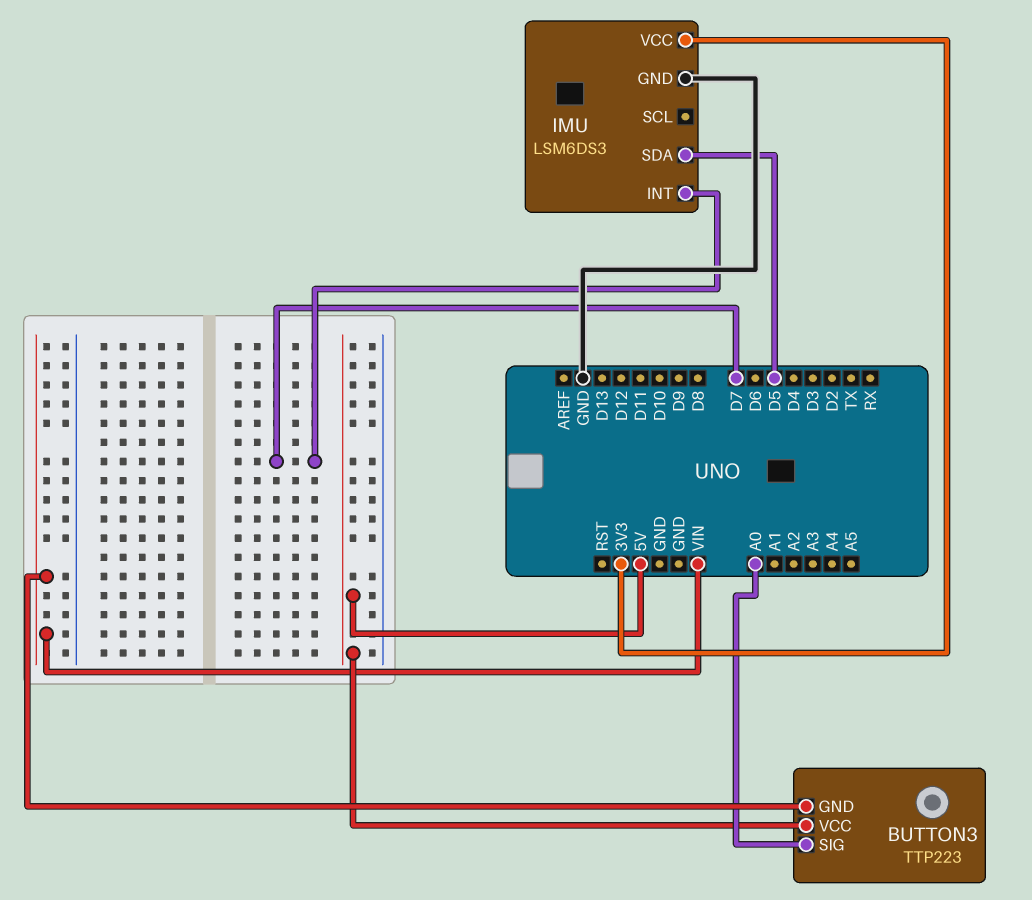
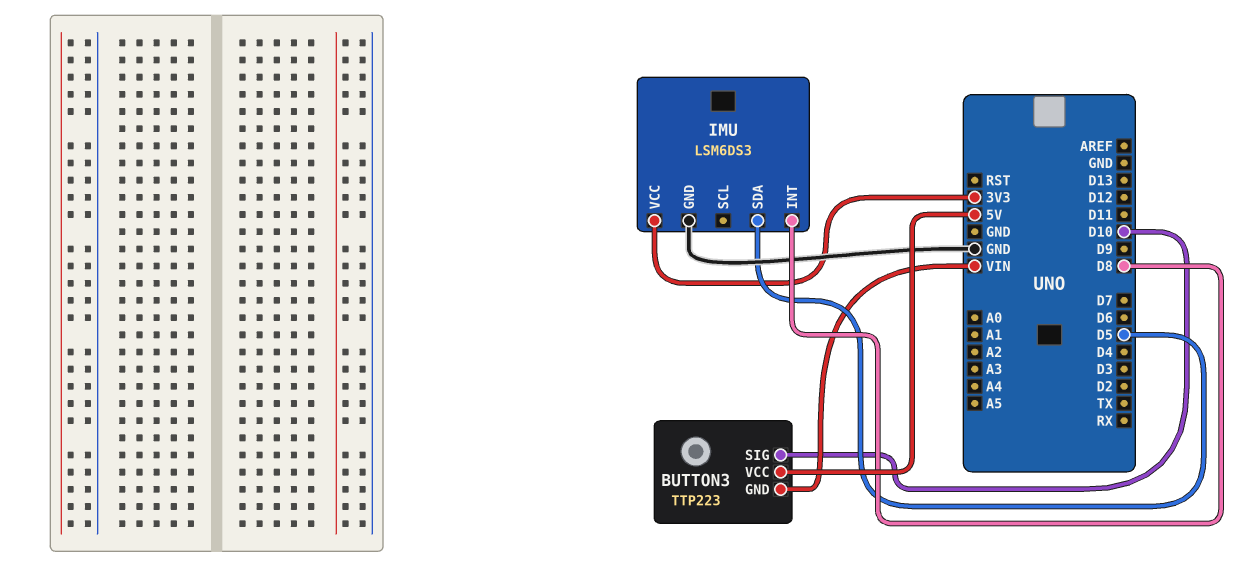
BUTTON3 pin SIG: A0 -> D10
IMU pin INT: D7 -> D8

